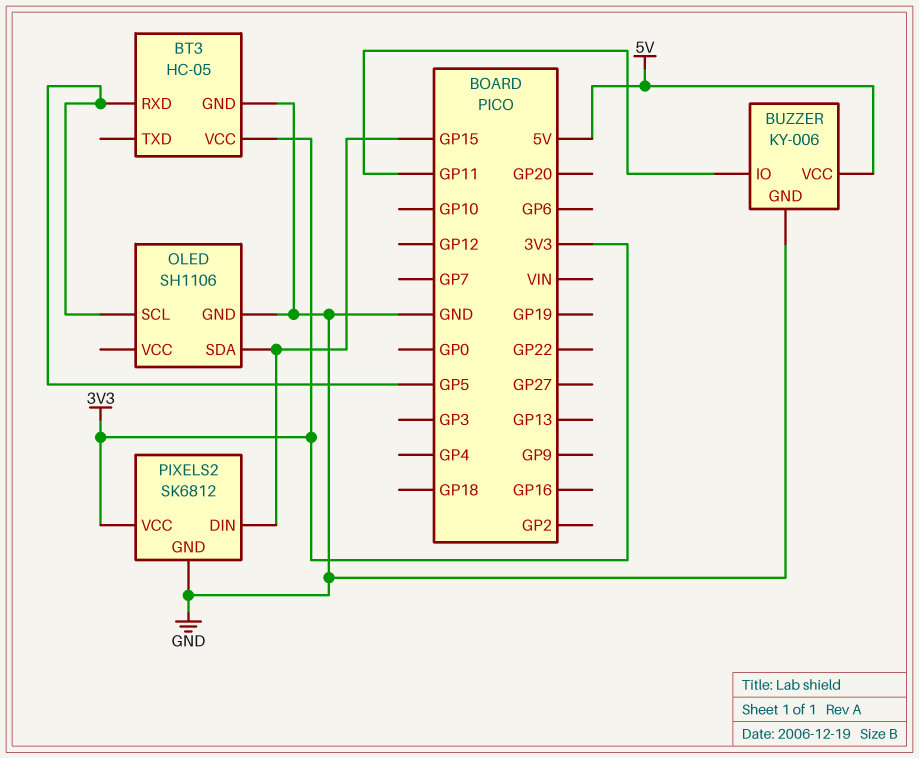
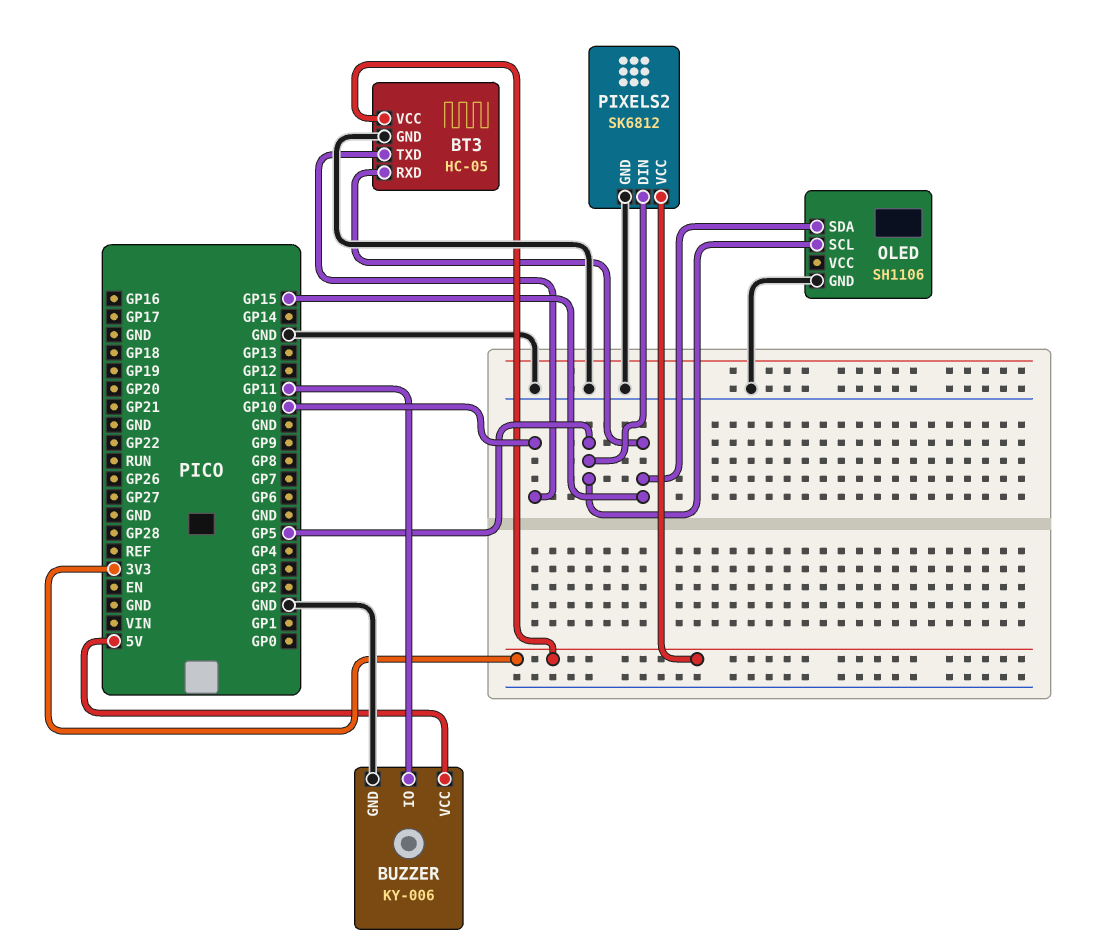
BT3 pin RXD: GP5 -> GP15
BT3 pin TXD: none -> GP10
PIXELS2 pin DIN: GP15 -> GP5

